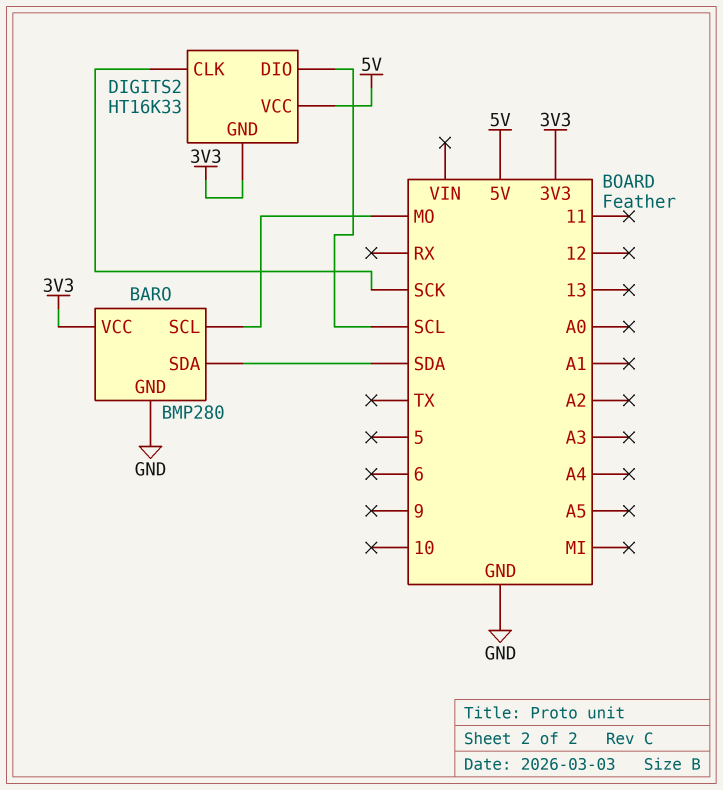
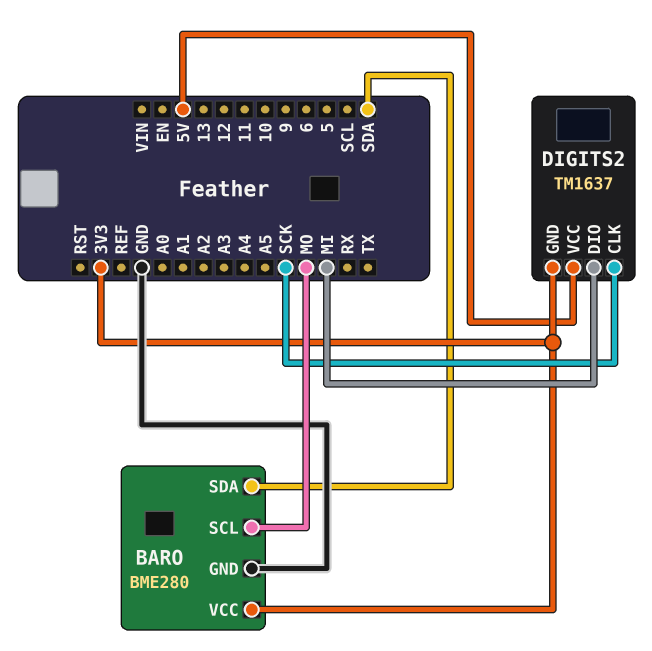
BARO: BMP280 -> BME280
DIGITS2: HT16K33 -> TM1637
DIGITS2 pin DIO: SCL -> MI

